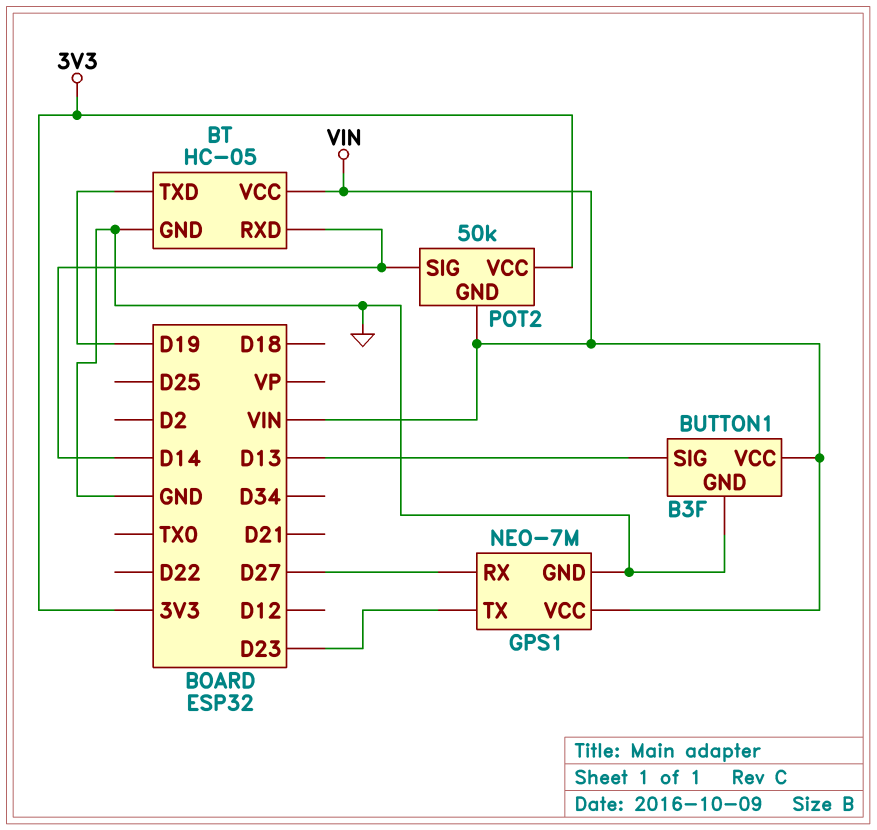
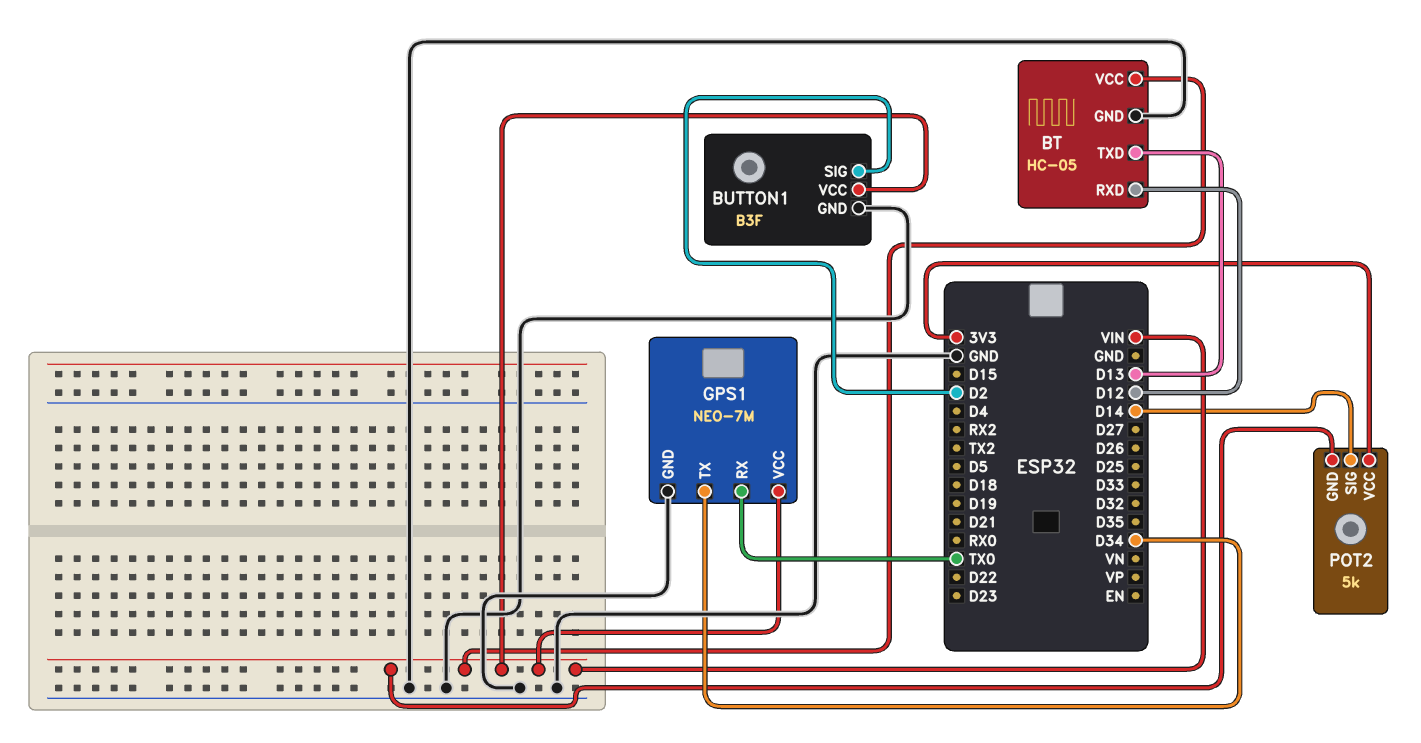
BT pin RXD: D14 -> D12
BT pin TXD: D19 -> D13
BUTTON1 pin SIG: D13 -> D2
GPS1 pin RX: D27 -> TX0
GPS1 pin TX: D23 -> D34
POT2: 50k -> 5k

